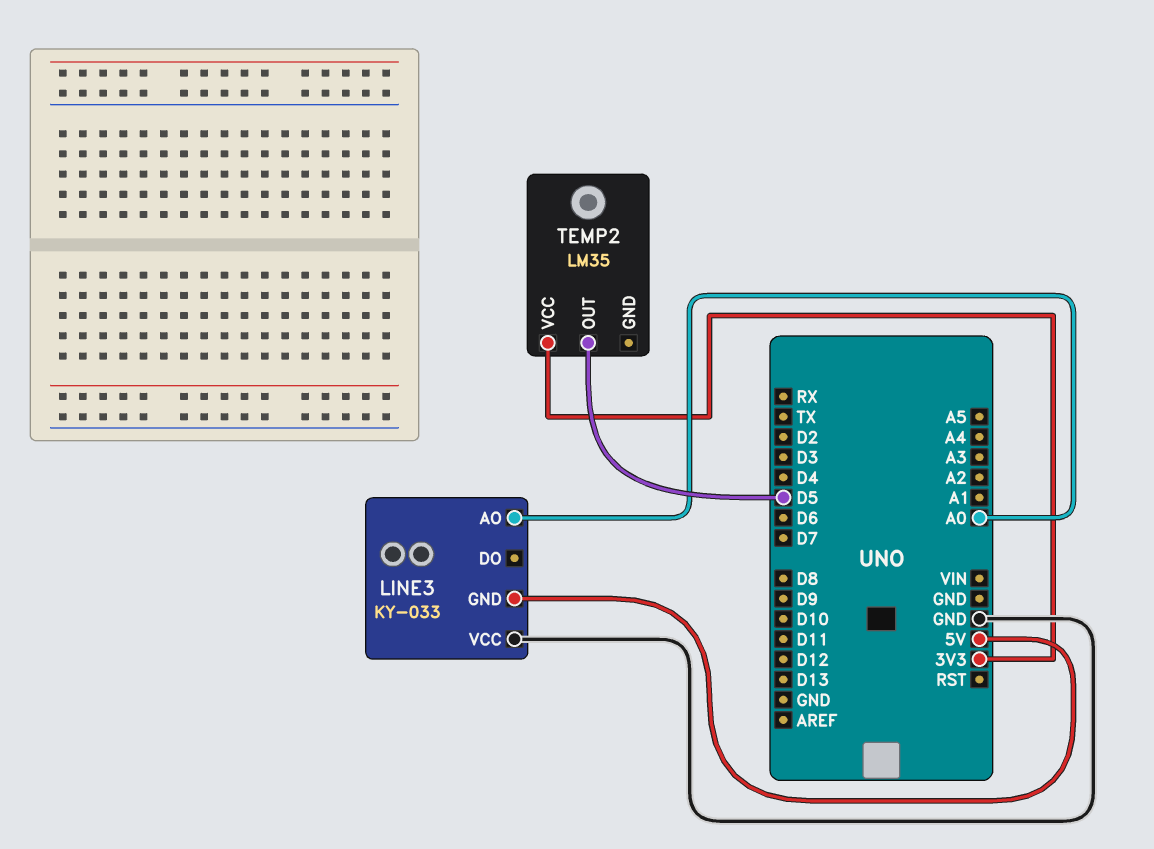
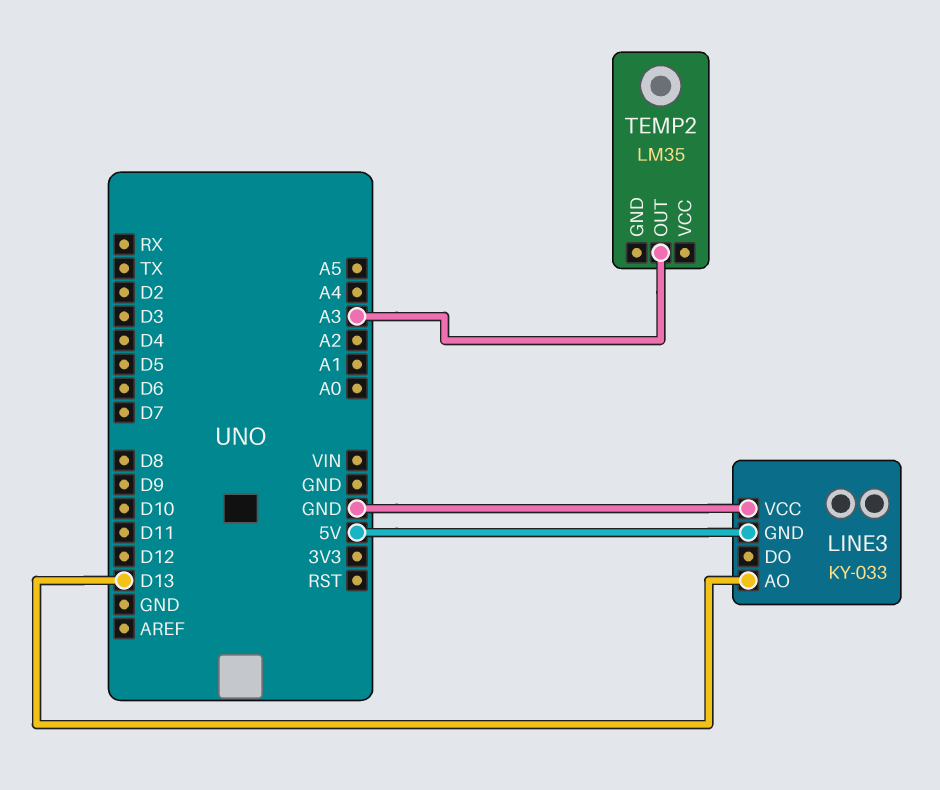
LINE3 pin AO: A0 -> D13
TEMP2 pin OUT: D5 -> A3
TEMP2 pin VCC: 3V3 -> none

